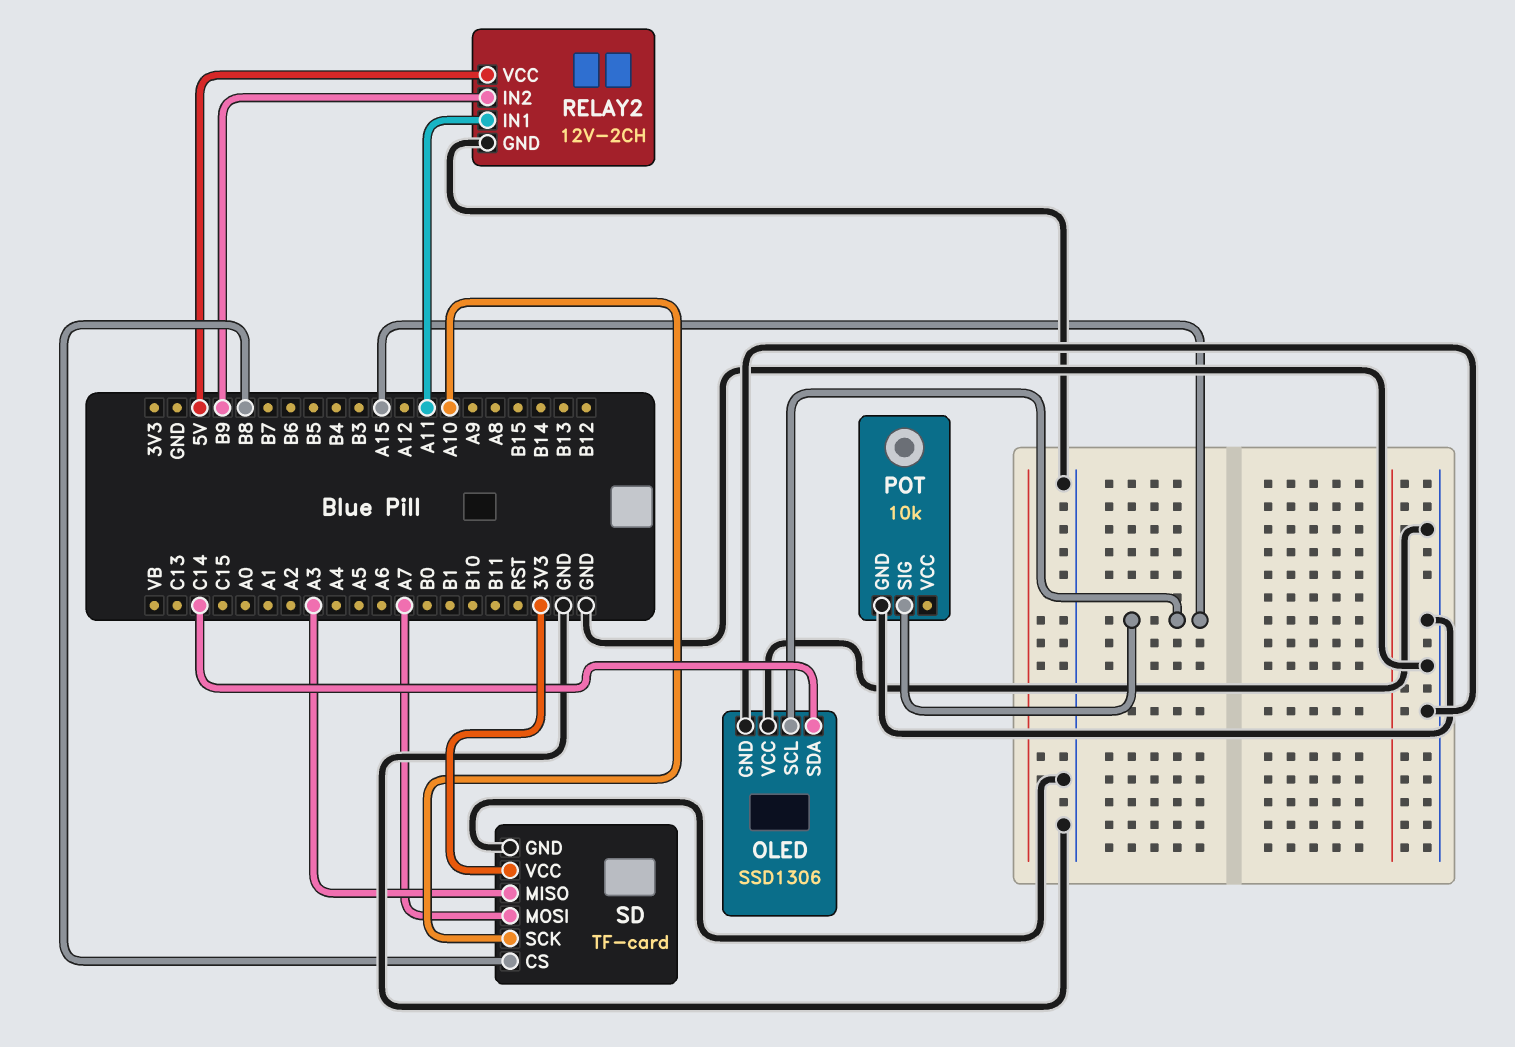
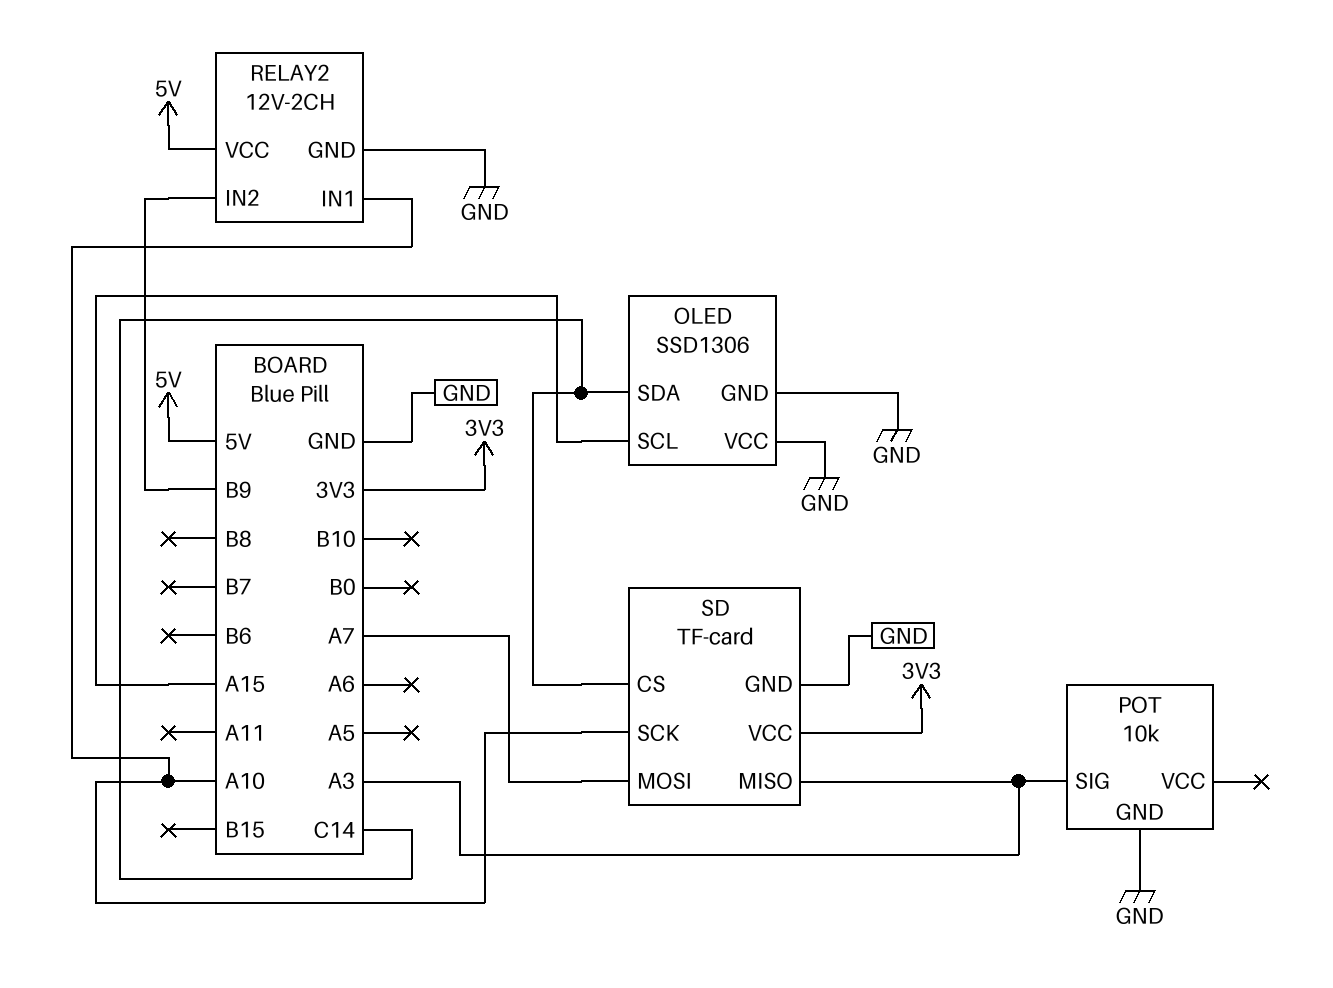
POT pin SIG: A15 -> A3
RELAY2 pin IN1: A11 -> A10
SD pin CS: B8 -> C14

